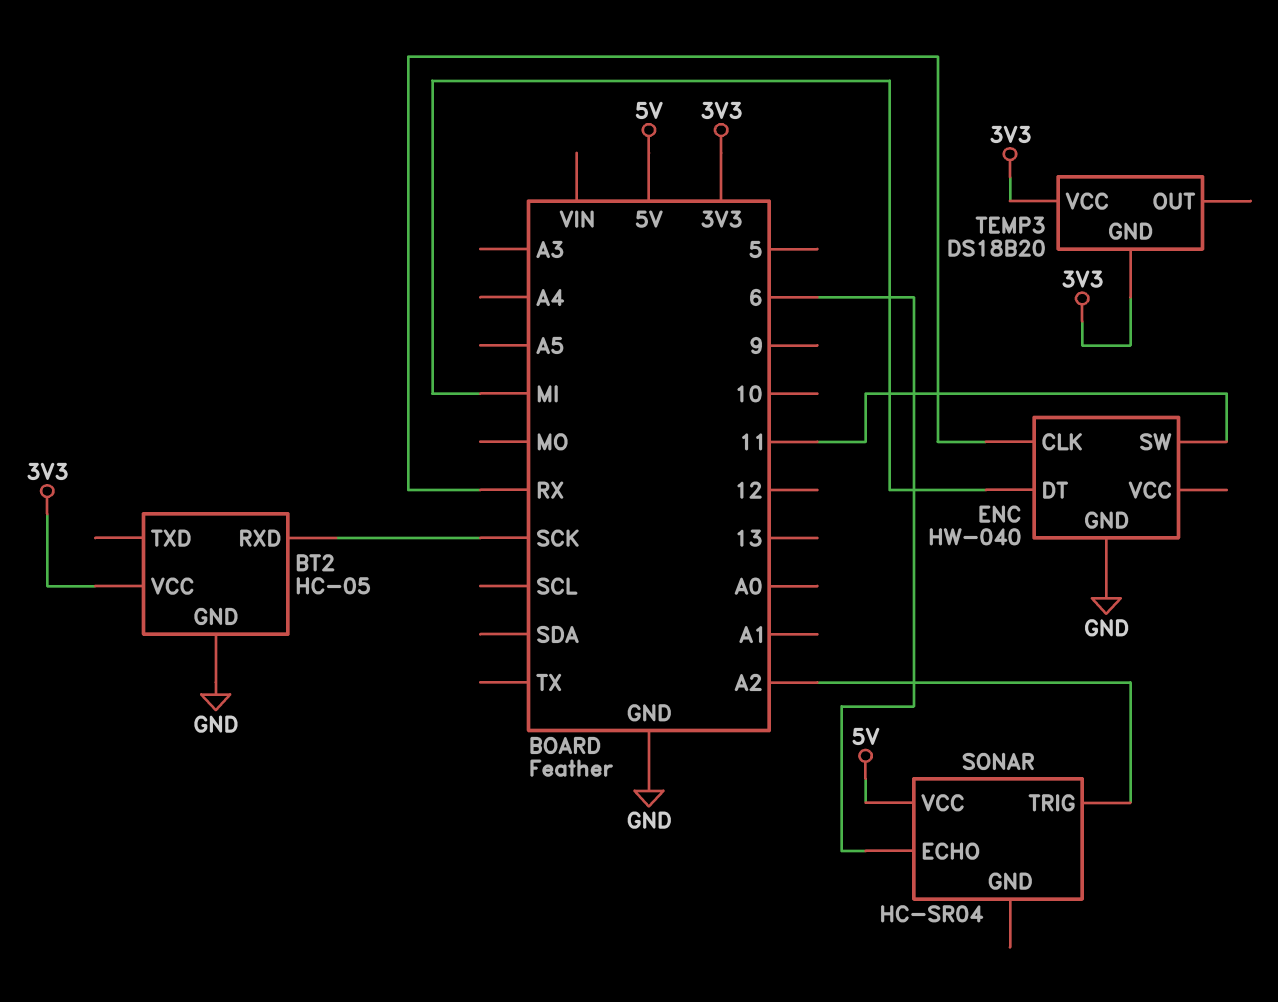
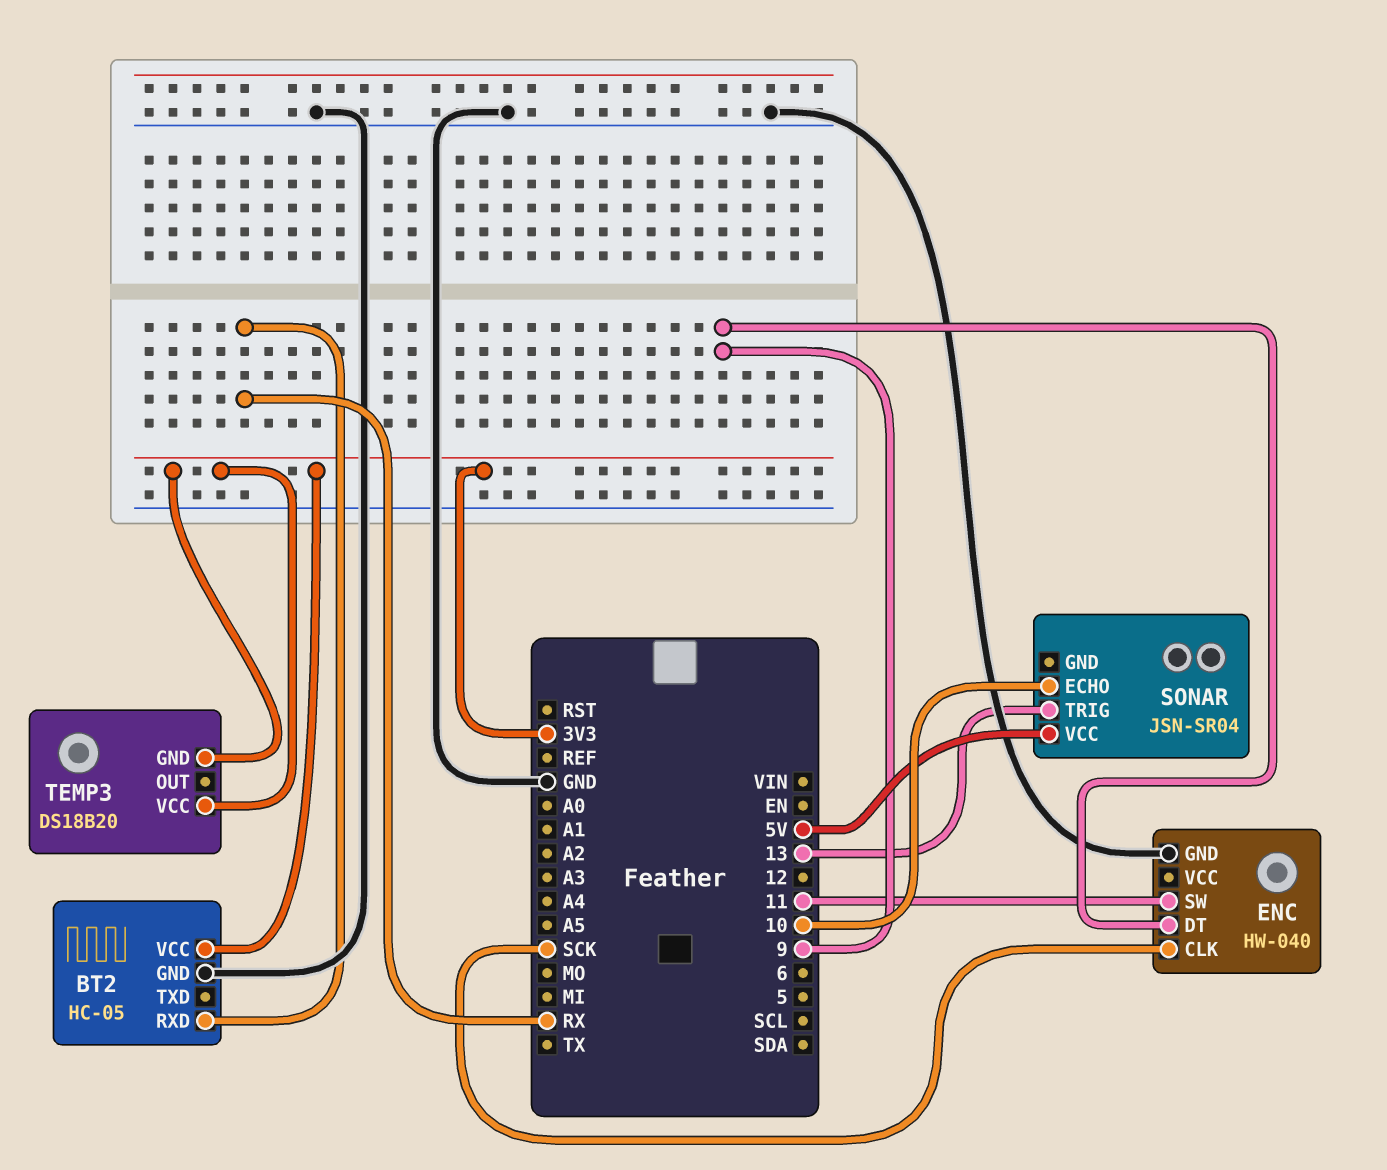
BT2 pin RXD: SCK -> RX
ENC pin CLK: RX -> SCK
ENC pin DT: MI -> 9
SONAR: HC-SR04 -> JSN-SR04
SONAR pin ECHO: 6 -> 10
SONAR pin TRIG: A2 -> 13

